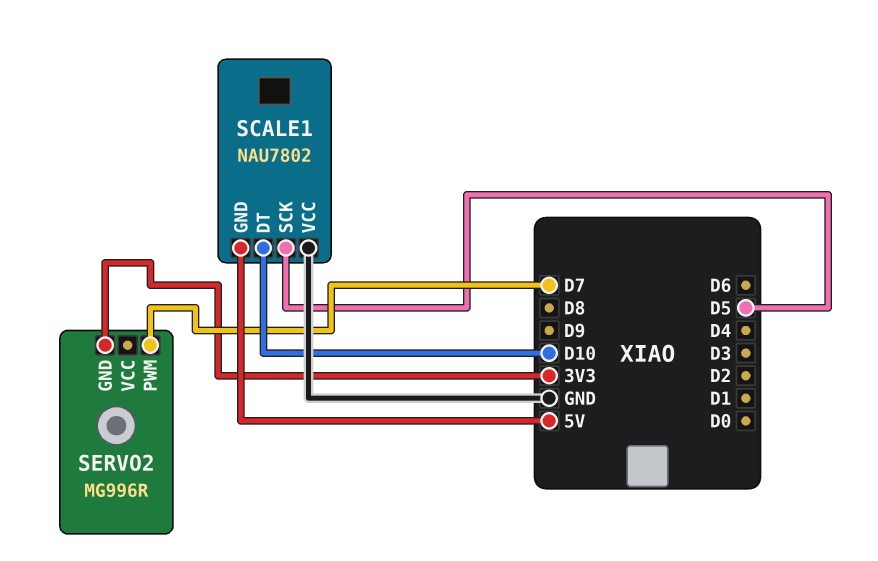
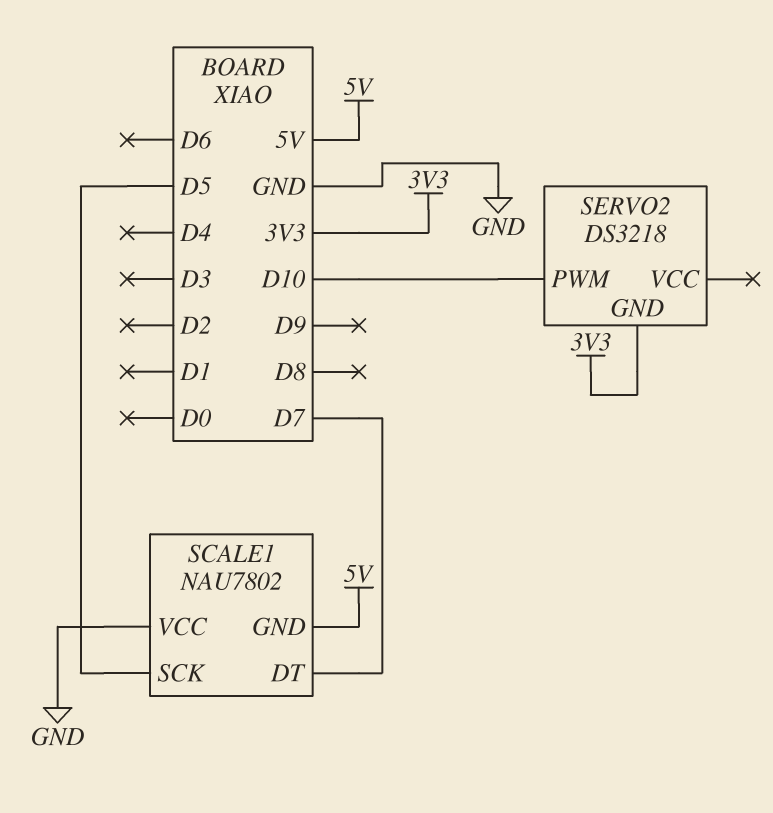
SCALE1 pin DT: D10 -> D7
SERVO2: MG996R -> DS3218
SERVO2 pin PWM: D7 -> D10

